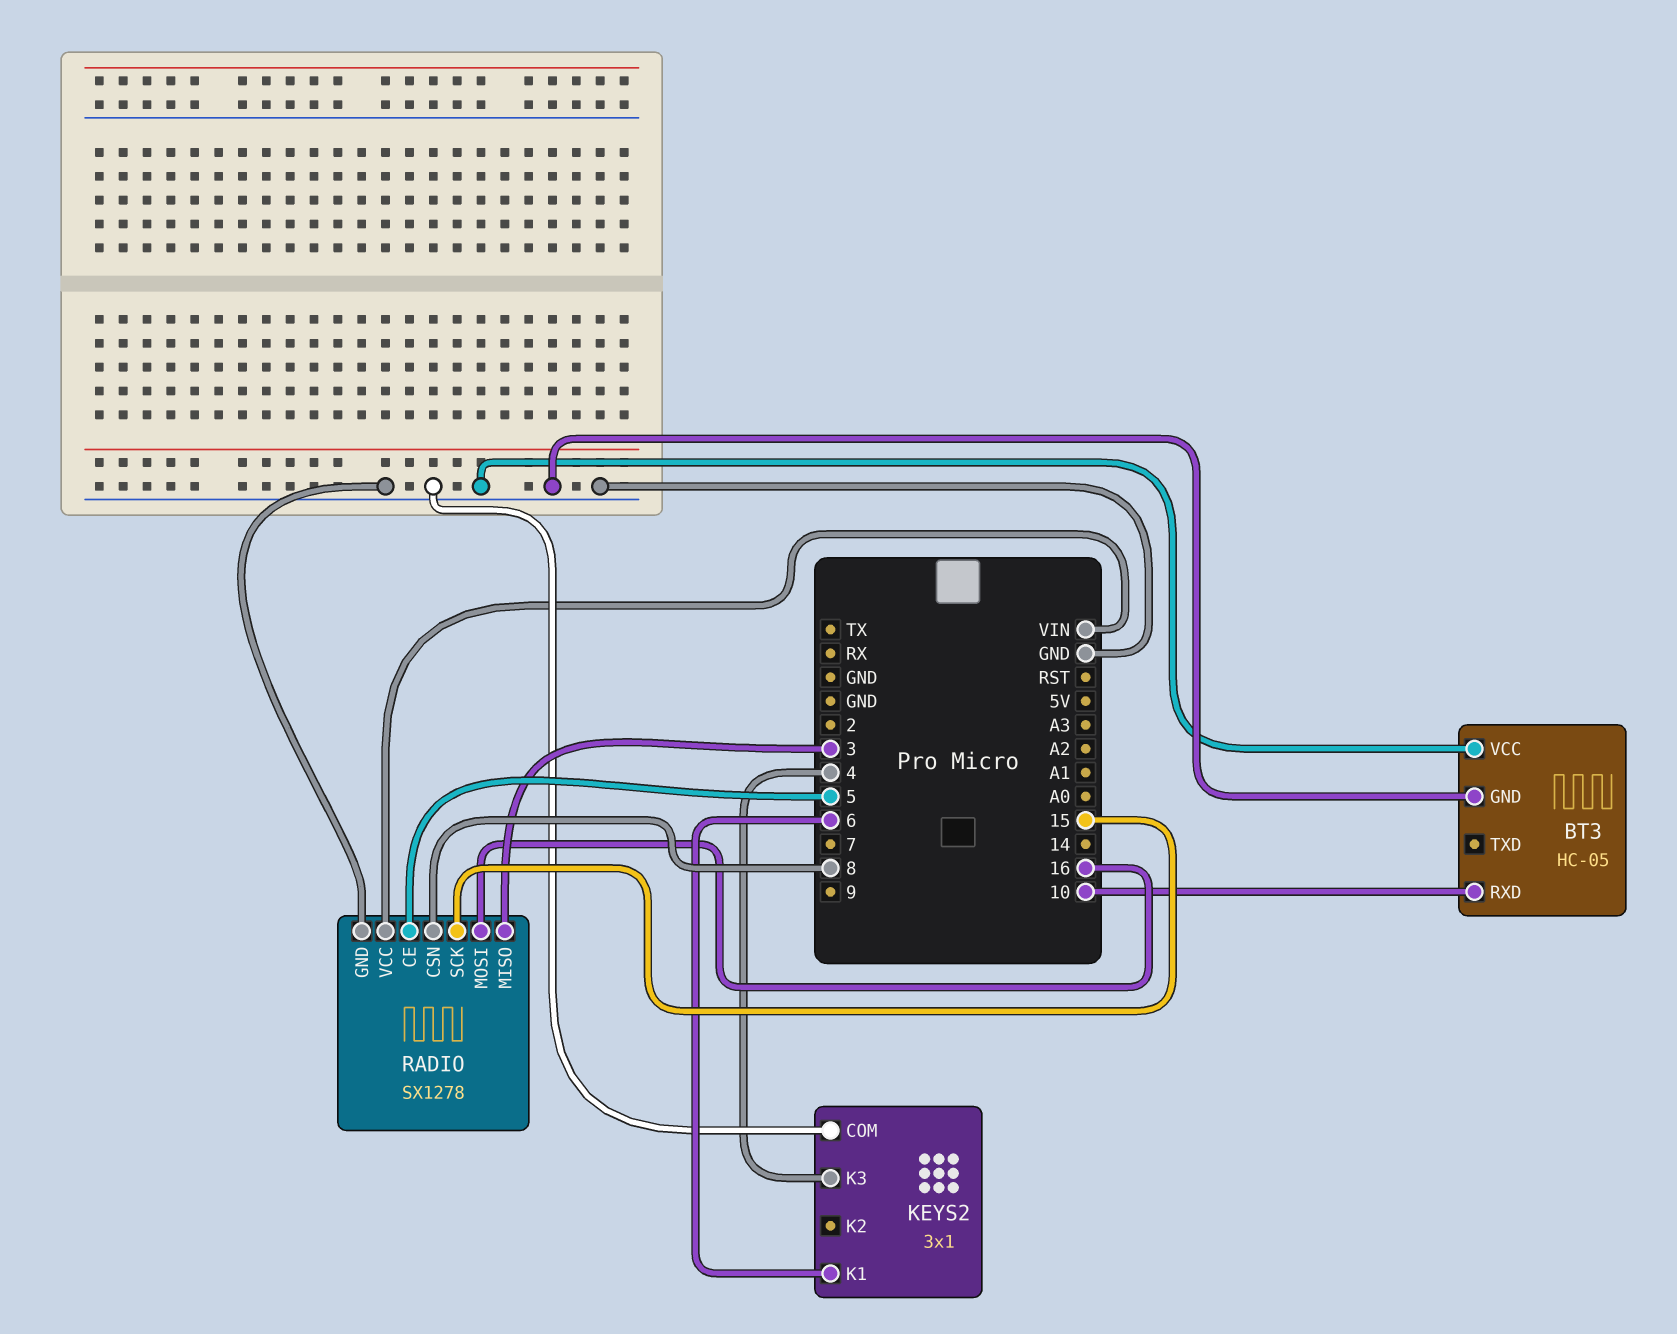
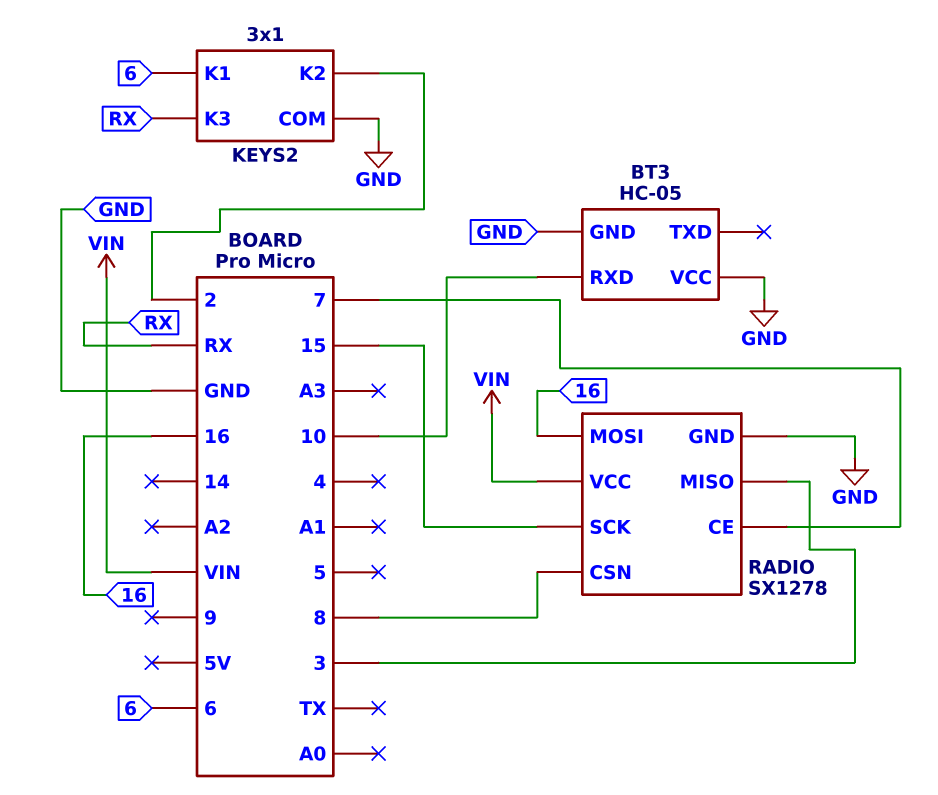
KEYS2 pin K2: none -> 2
KEYS2 pin K3: 4 -> RX
RADIO pin CE: 5 -> 7

